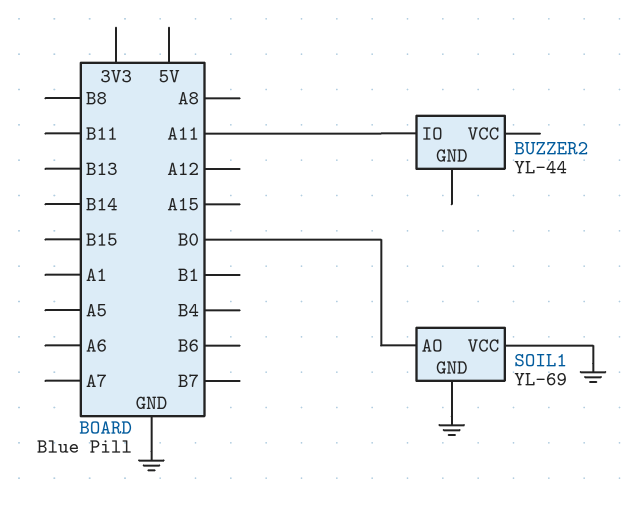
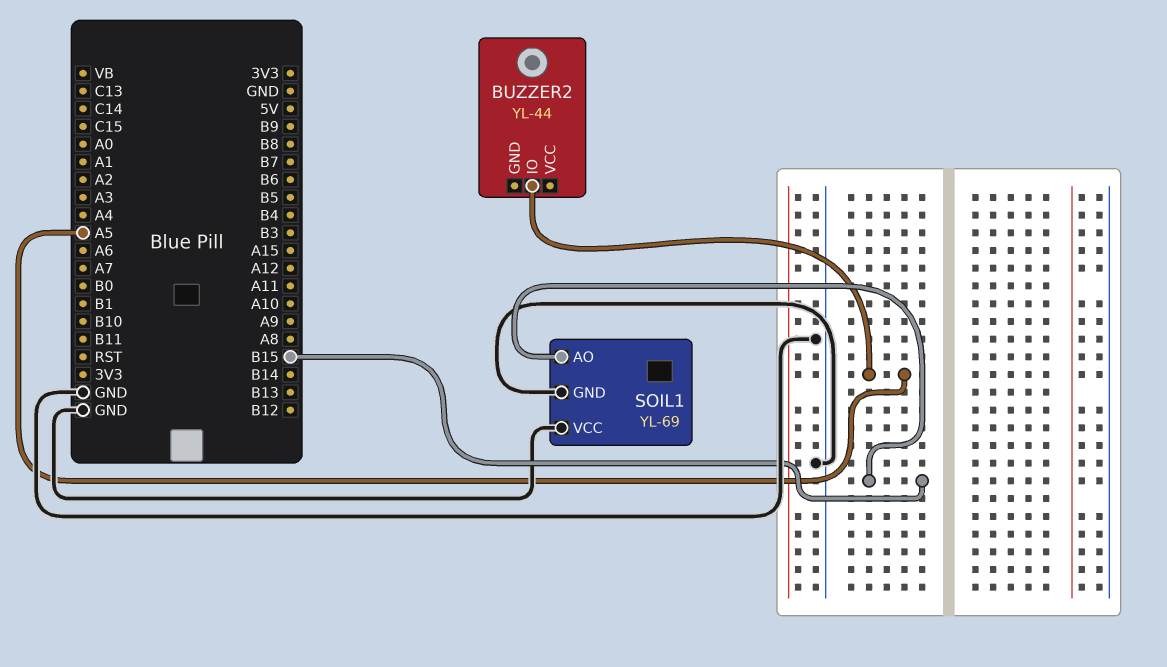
BUZZER2 pin IO: A11 -> A5
SOIL1 pin AO: B0 -> B15

